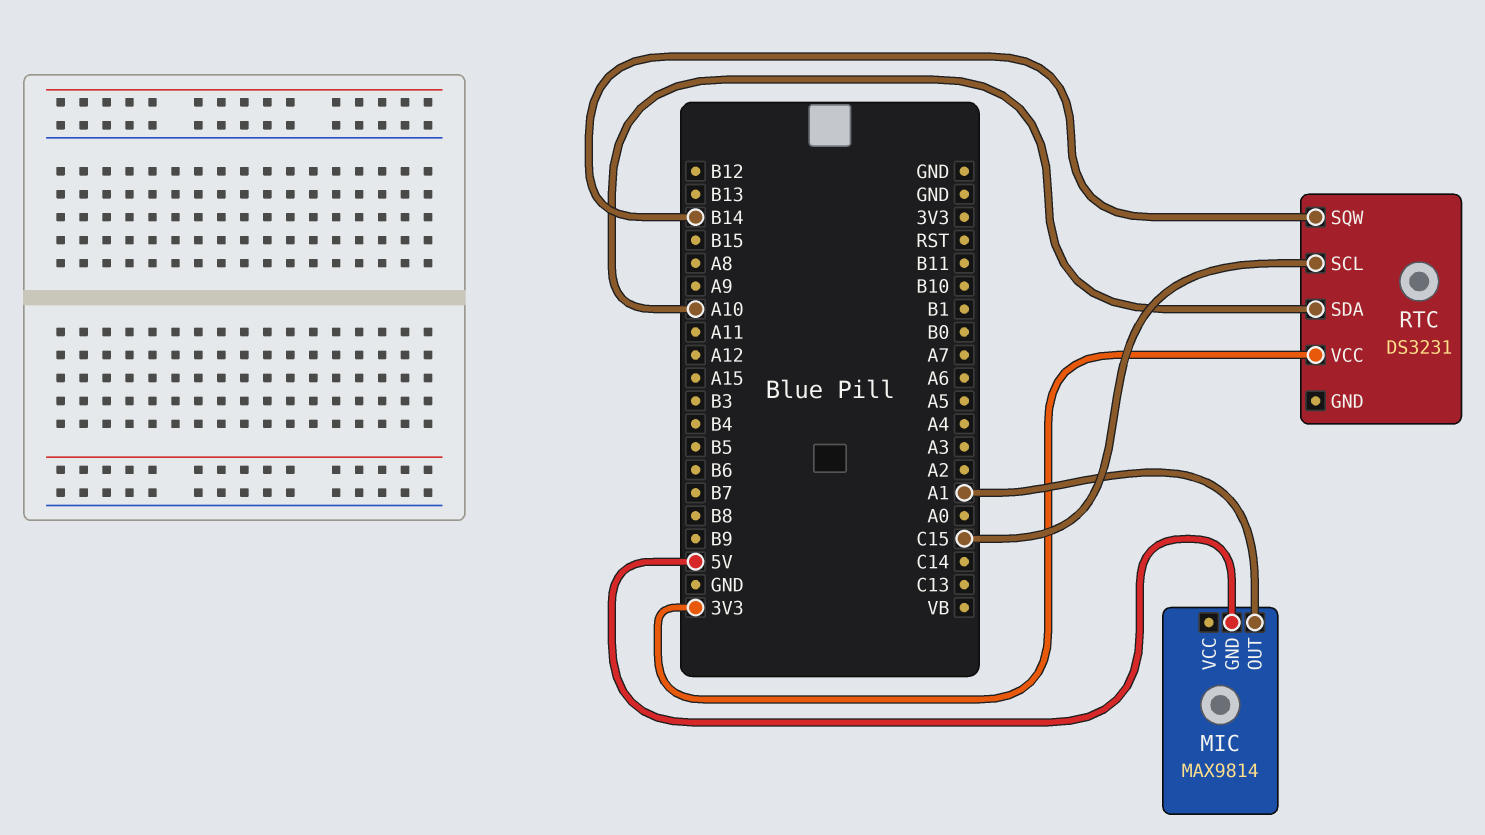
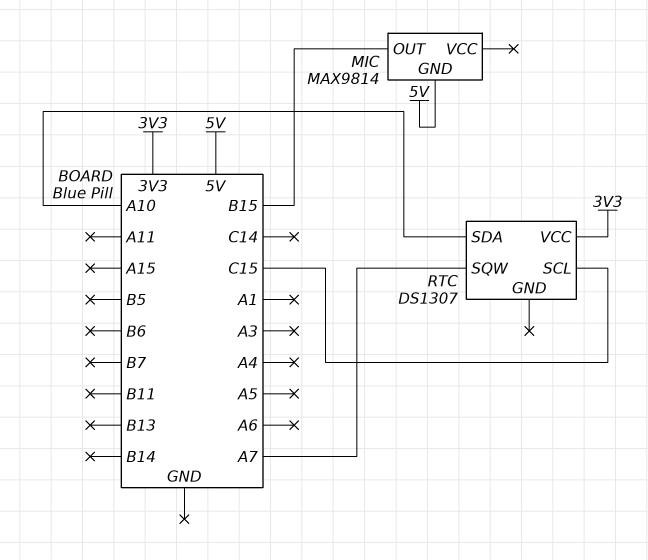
MIC pin OUT: A1 -> B15
RTC: DS3231 -> DS1307
RTC pin SQW: B14 -> A7

